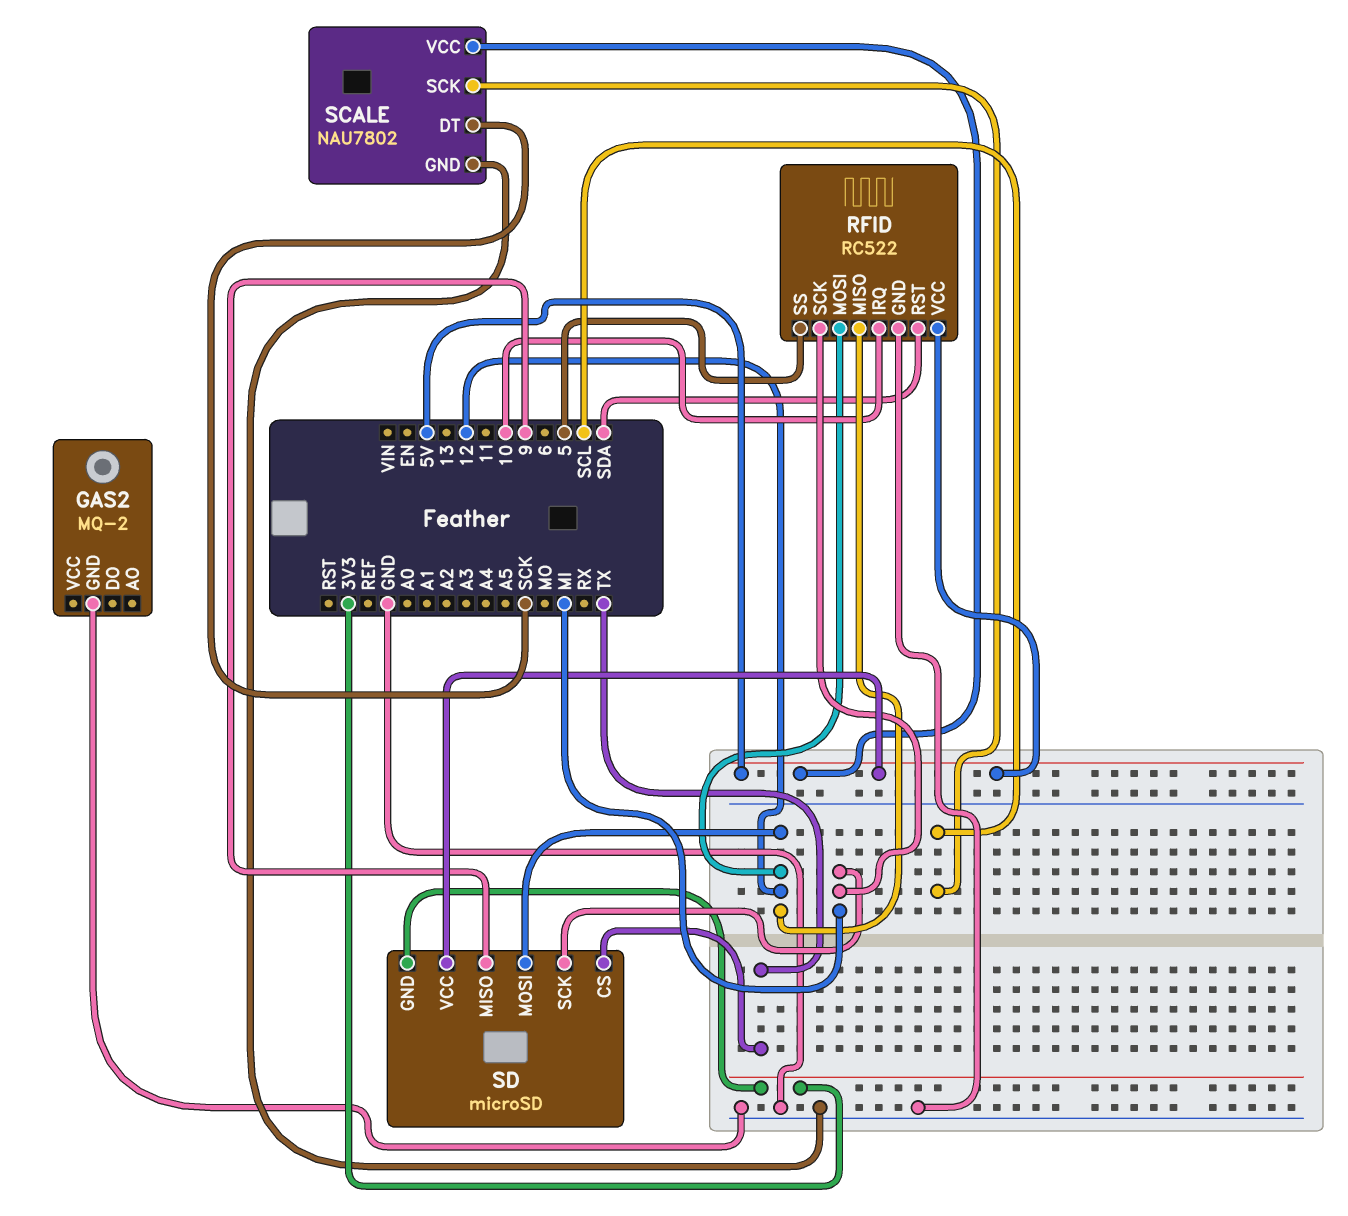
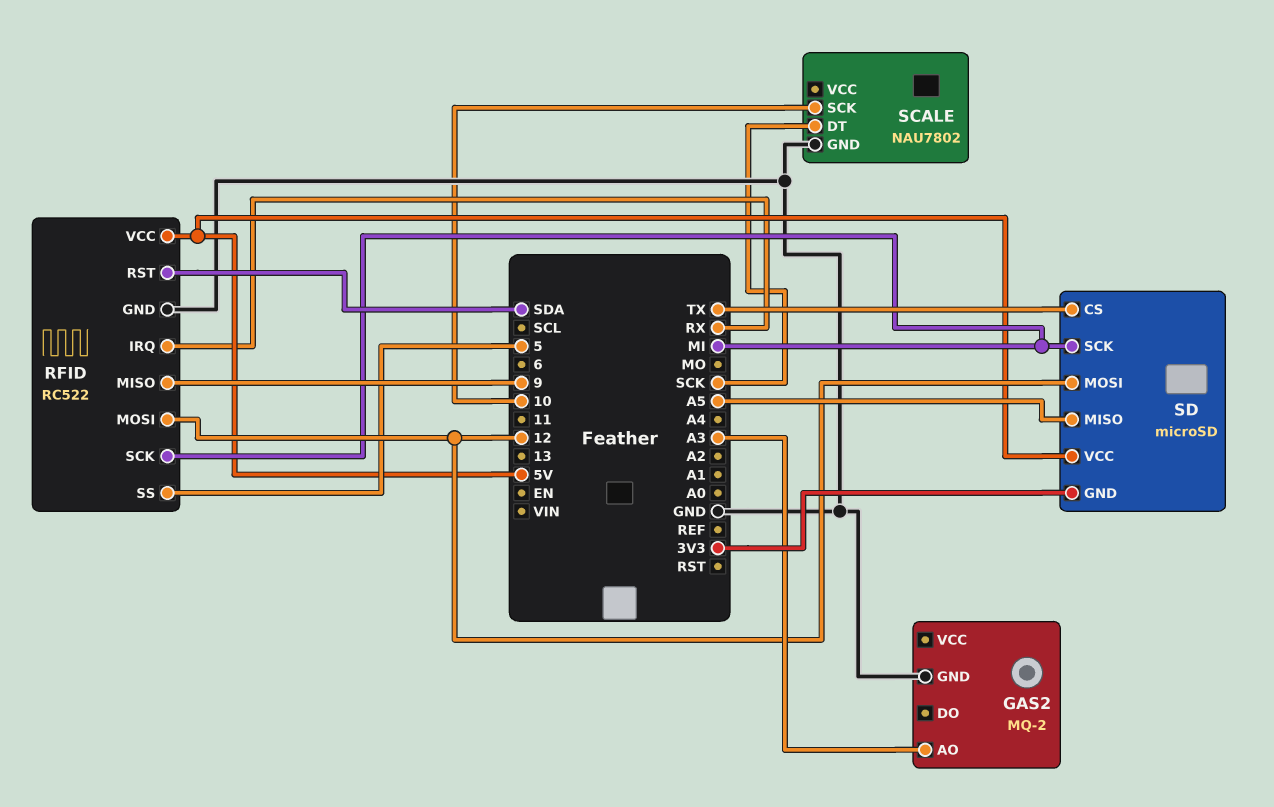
GAS2 pin AO: none -> A3
RFID pin IRQ: 10 -> RX
RFID pin MISO: 12 -> 9
SCALE pin SCK: SCL -> 10
SCALE pin VCC: 5V -> none
SD pin MISO: 9 -> A5

